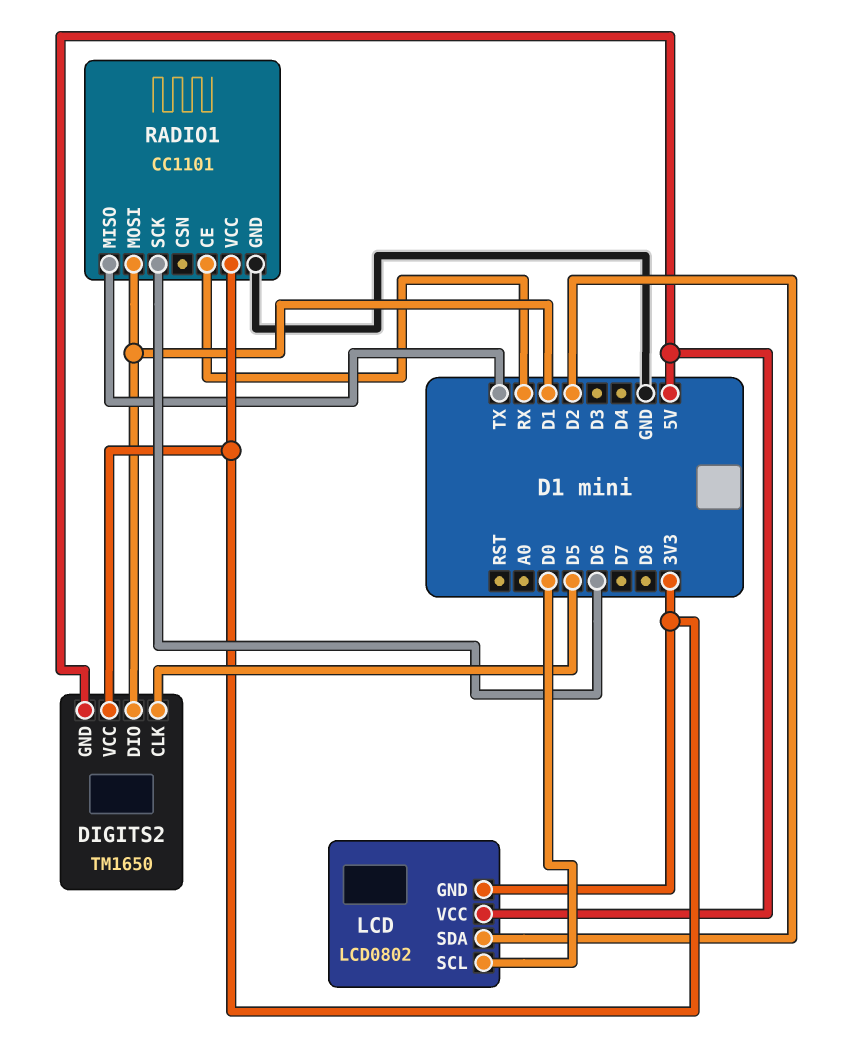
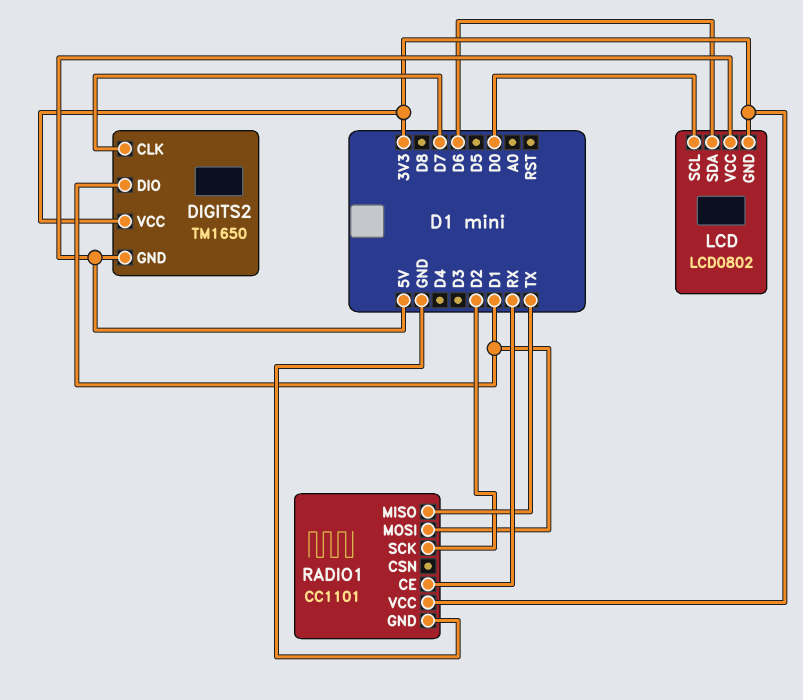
DIGITS2 pin CLK: D5 -> D7
LCD pin SDA: D2 -> D6
RADIO1 pin SCK: D6 -> D2

